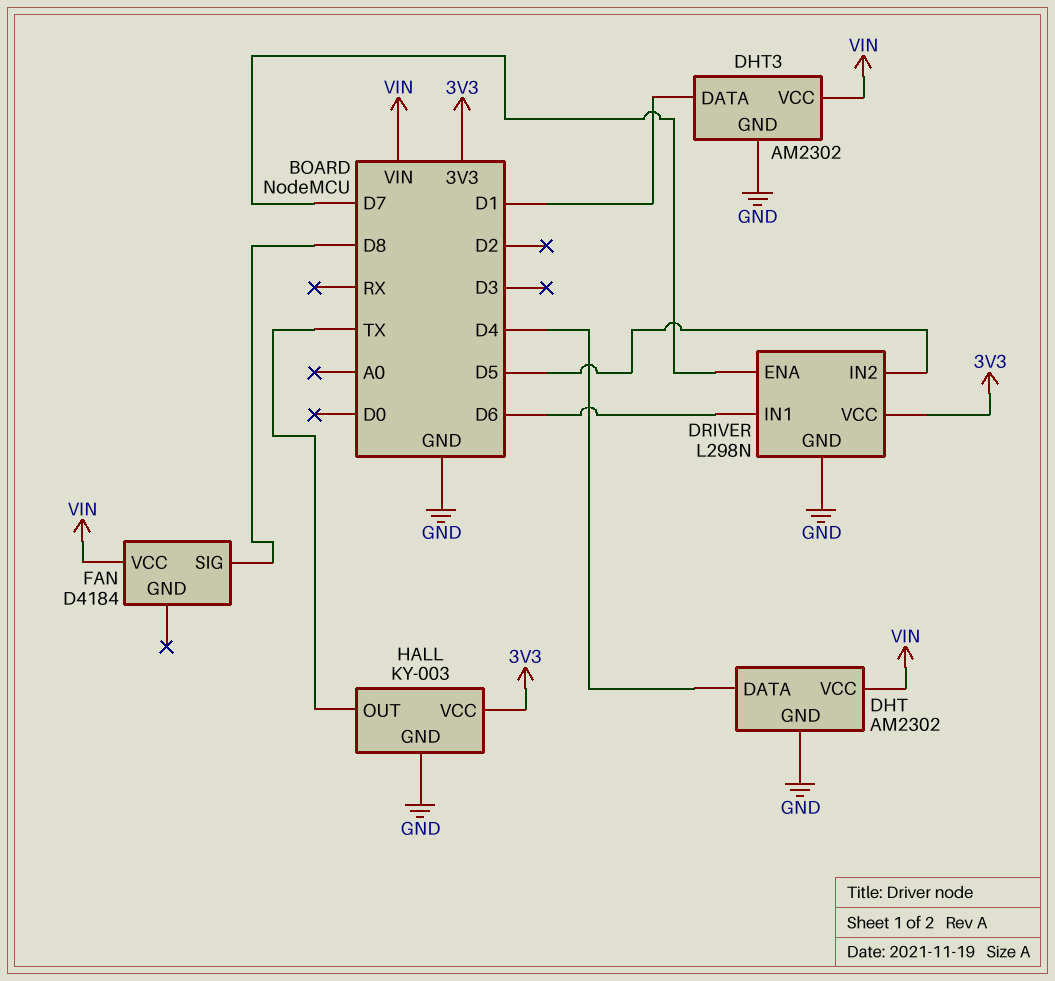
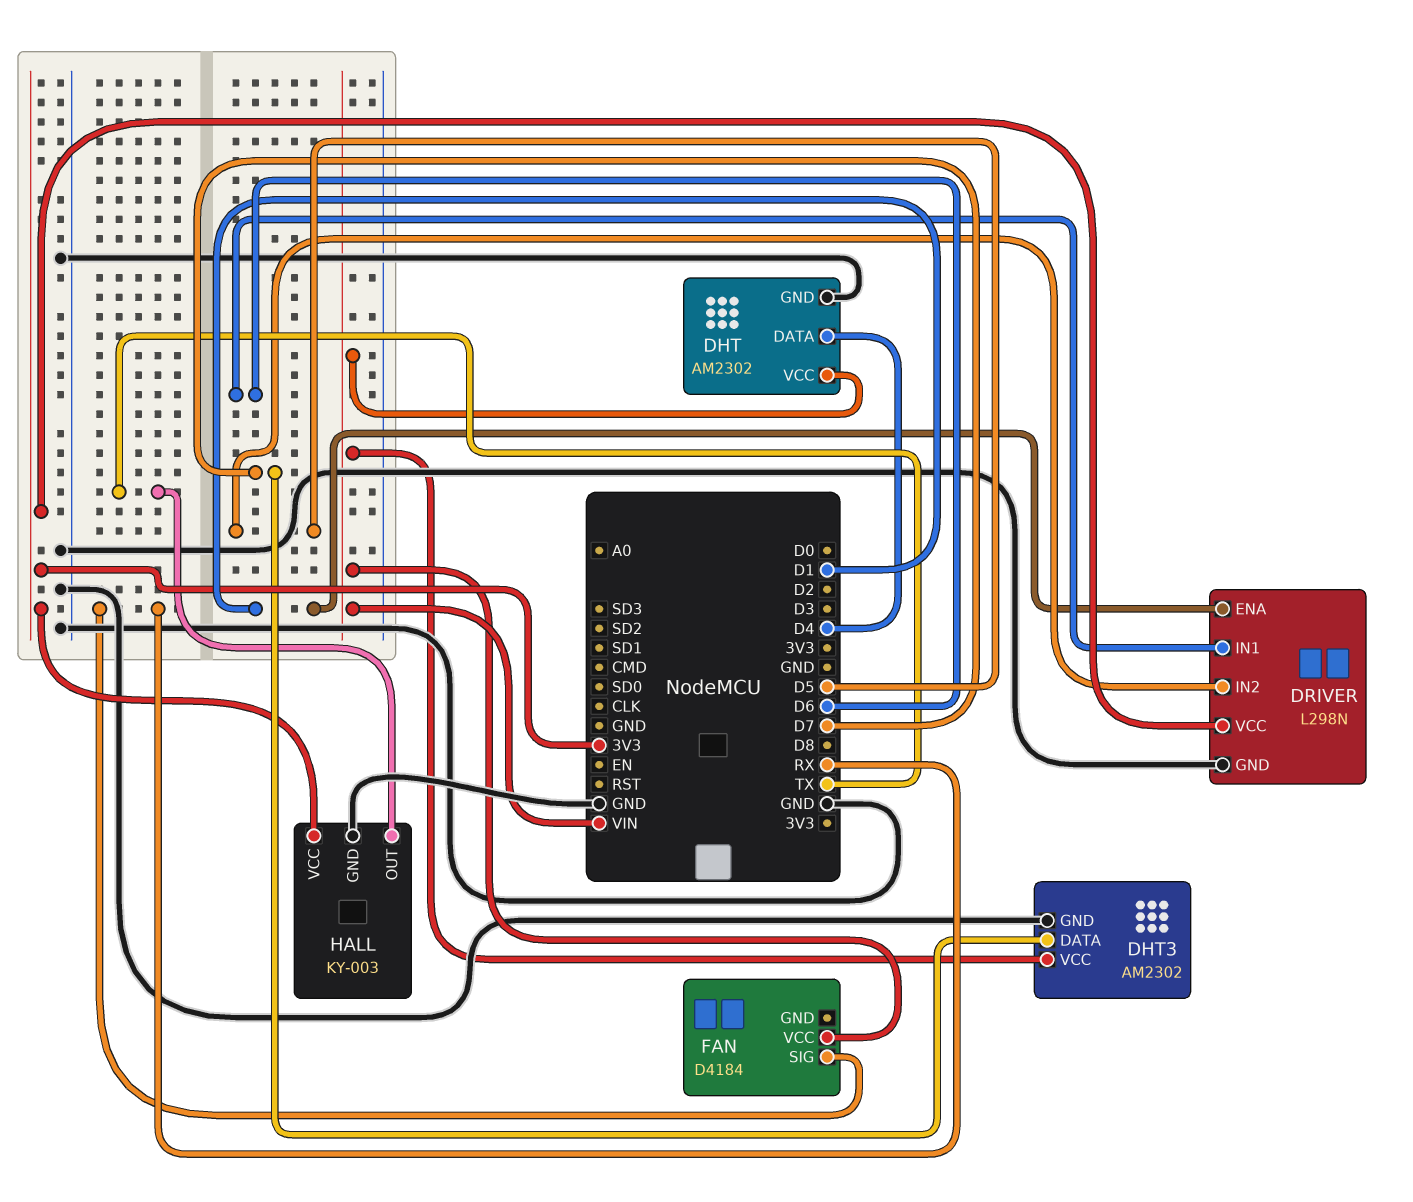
DHT3 pin DATA: D1 -> D7
DRIVER pin ENA: D7 -> D1
FAN pin SIG: D8 -> RX

